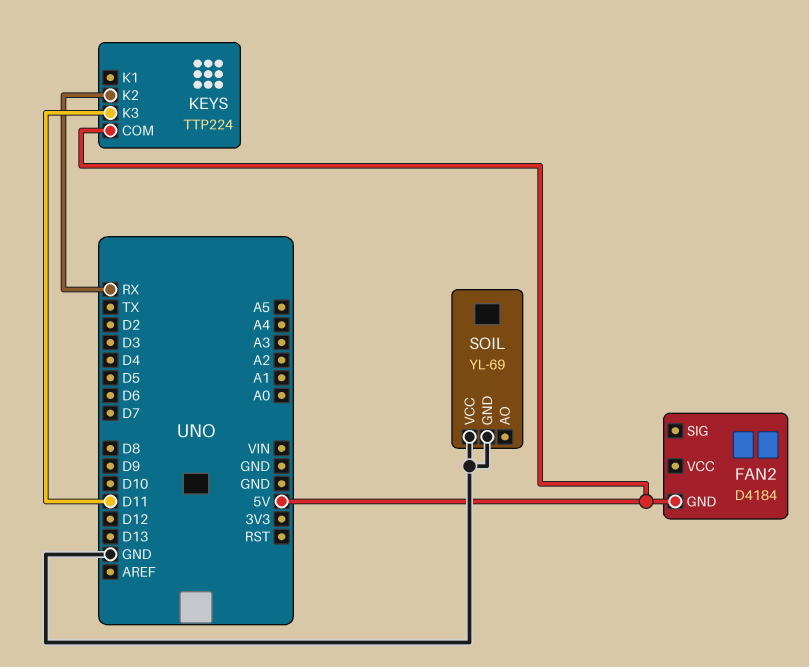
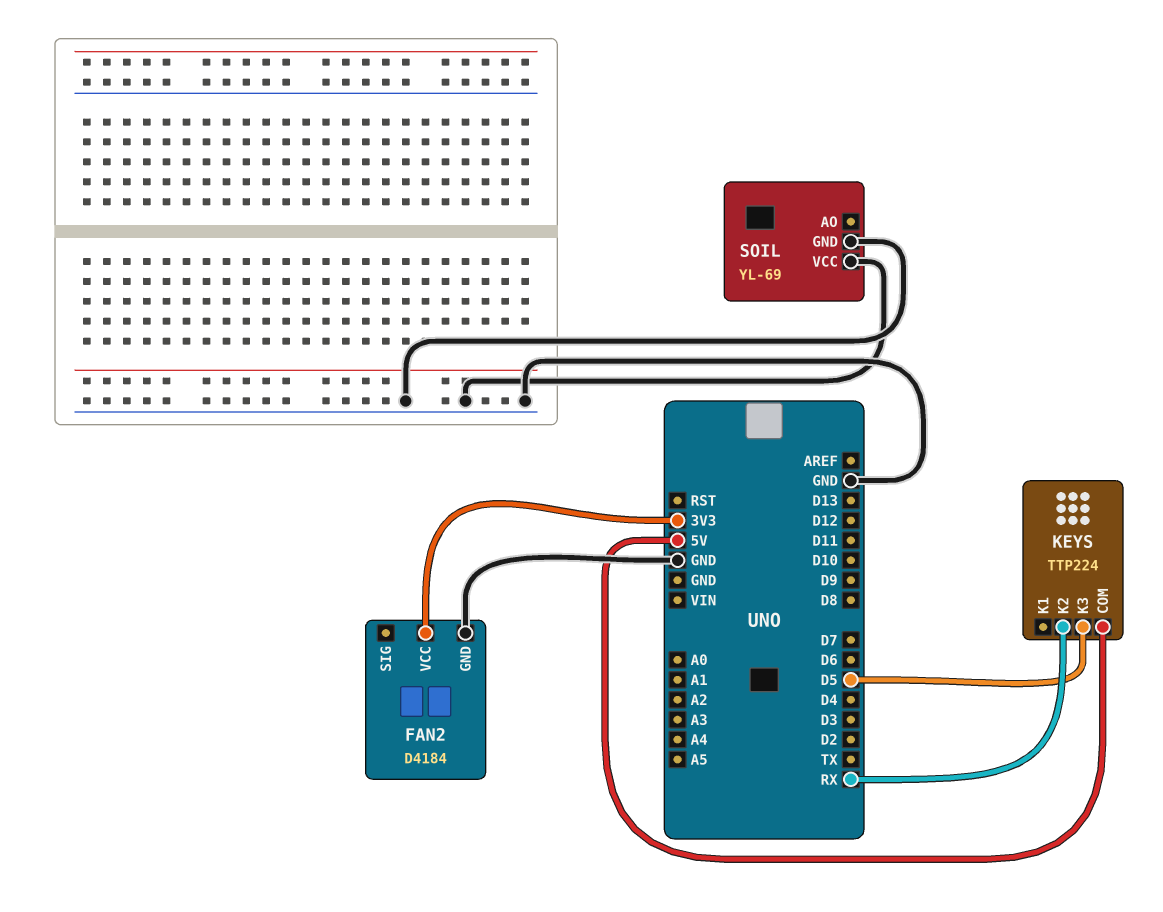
FAN2 pin GND: 5V -> GND
FAN2 pin VCC: none -> 3V3
KEYS pin K3: D11 -> D5

